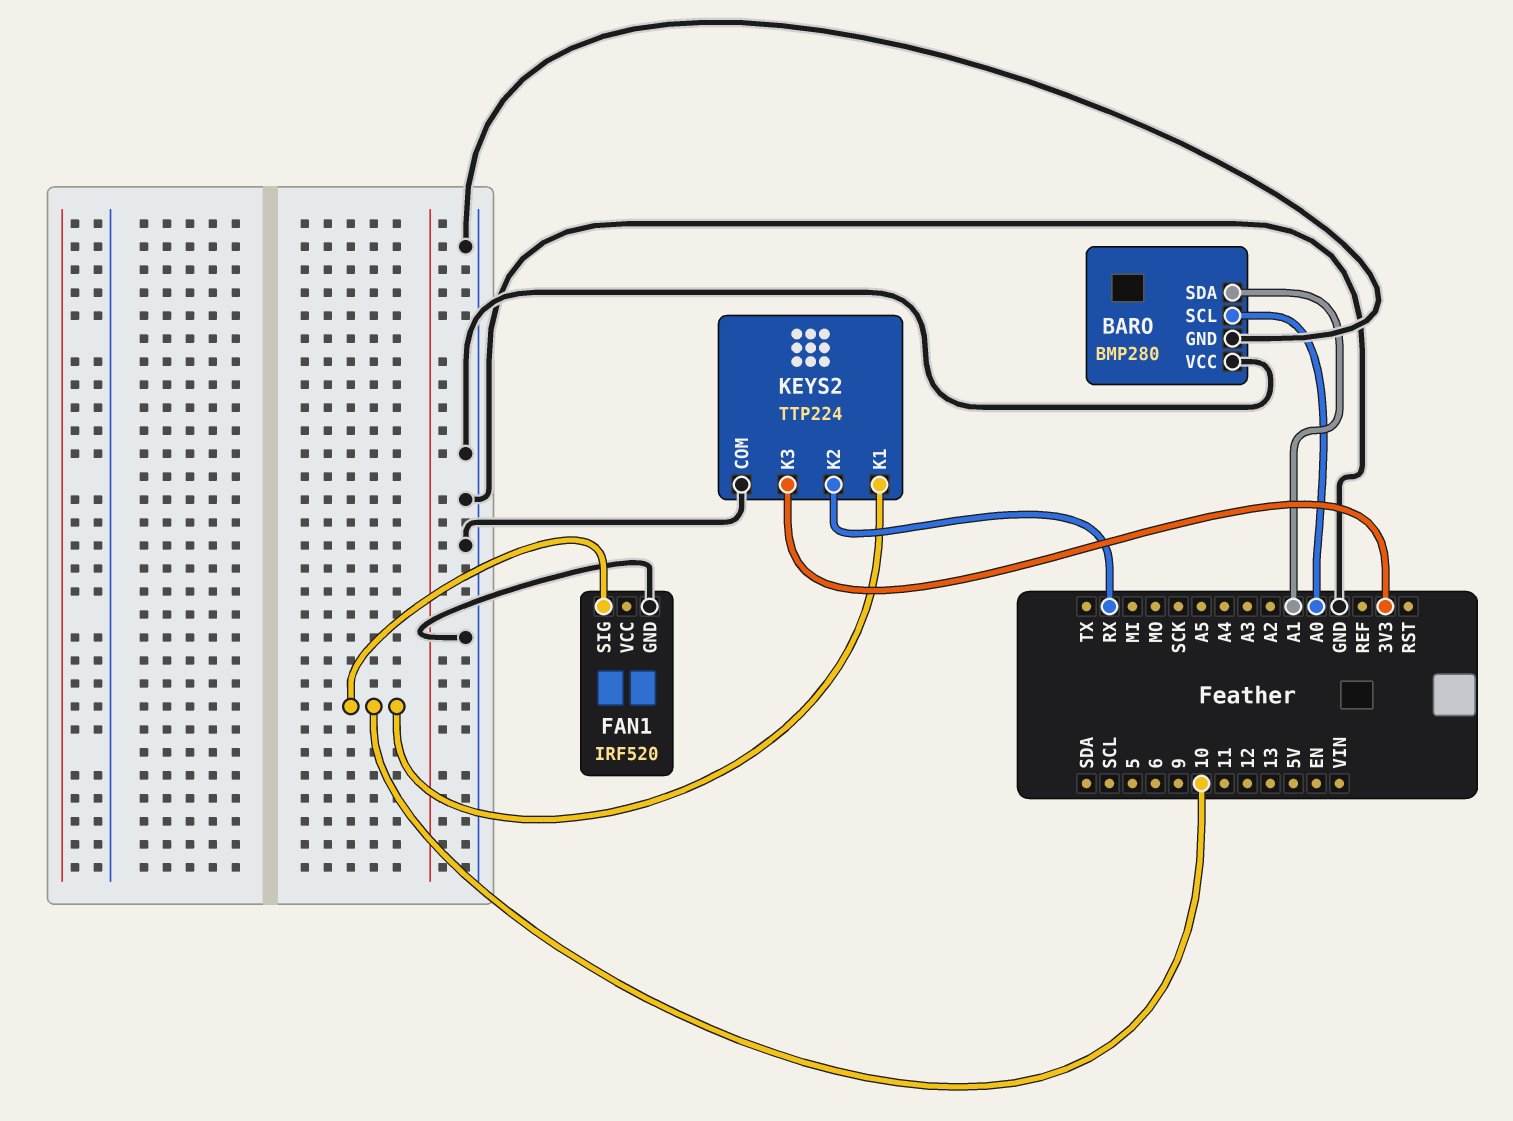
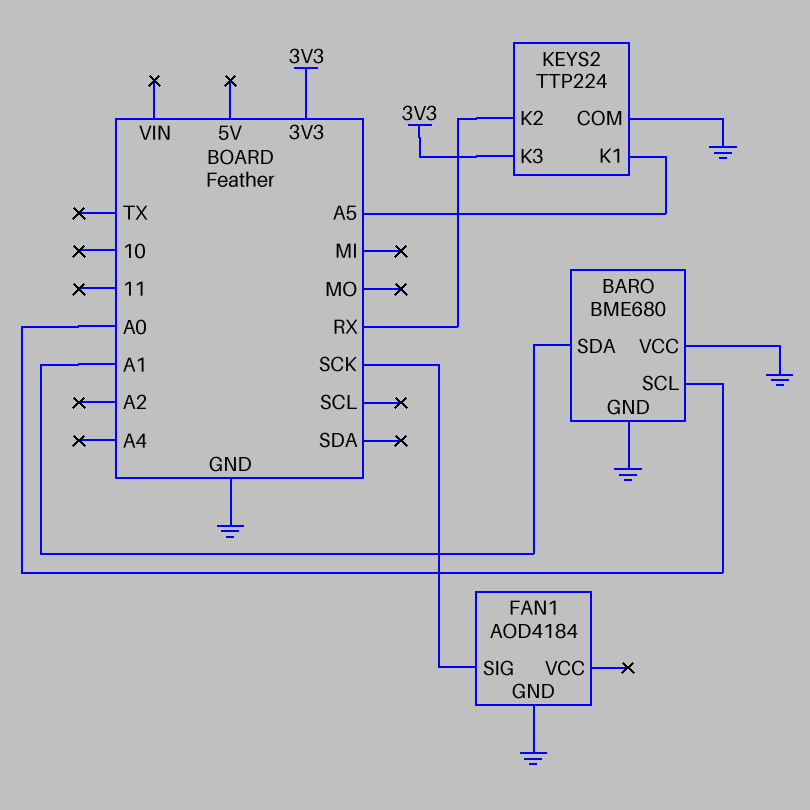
BARO: BMP280 -> BME680
FAN1: IRF520 -> AOD4184
FAN1 pin SIG: 10 -> SCK
KEYS2 pin K1: 10 -> A5

